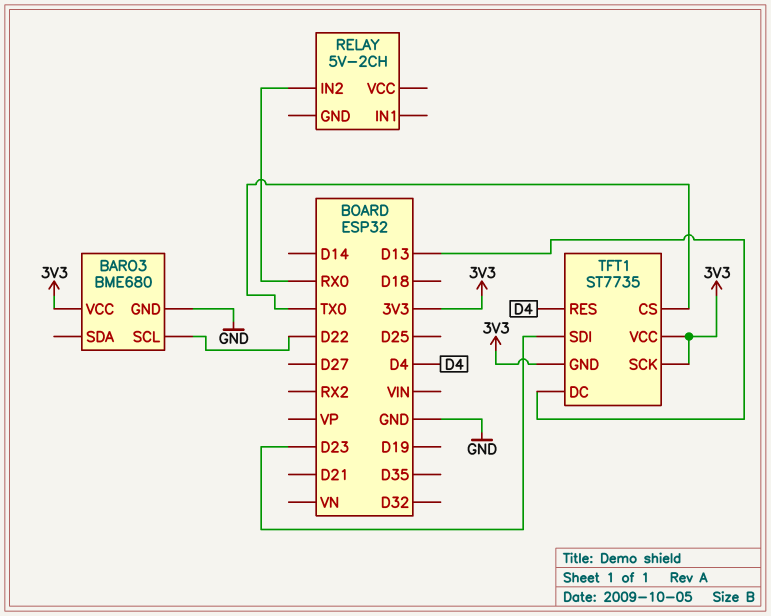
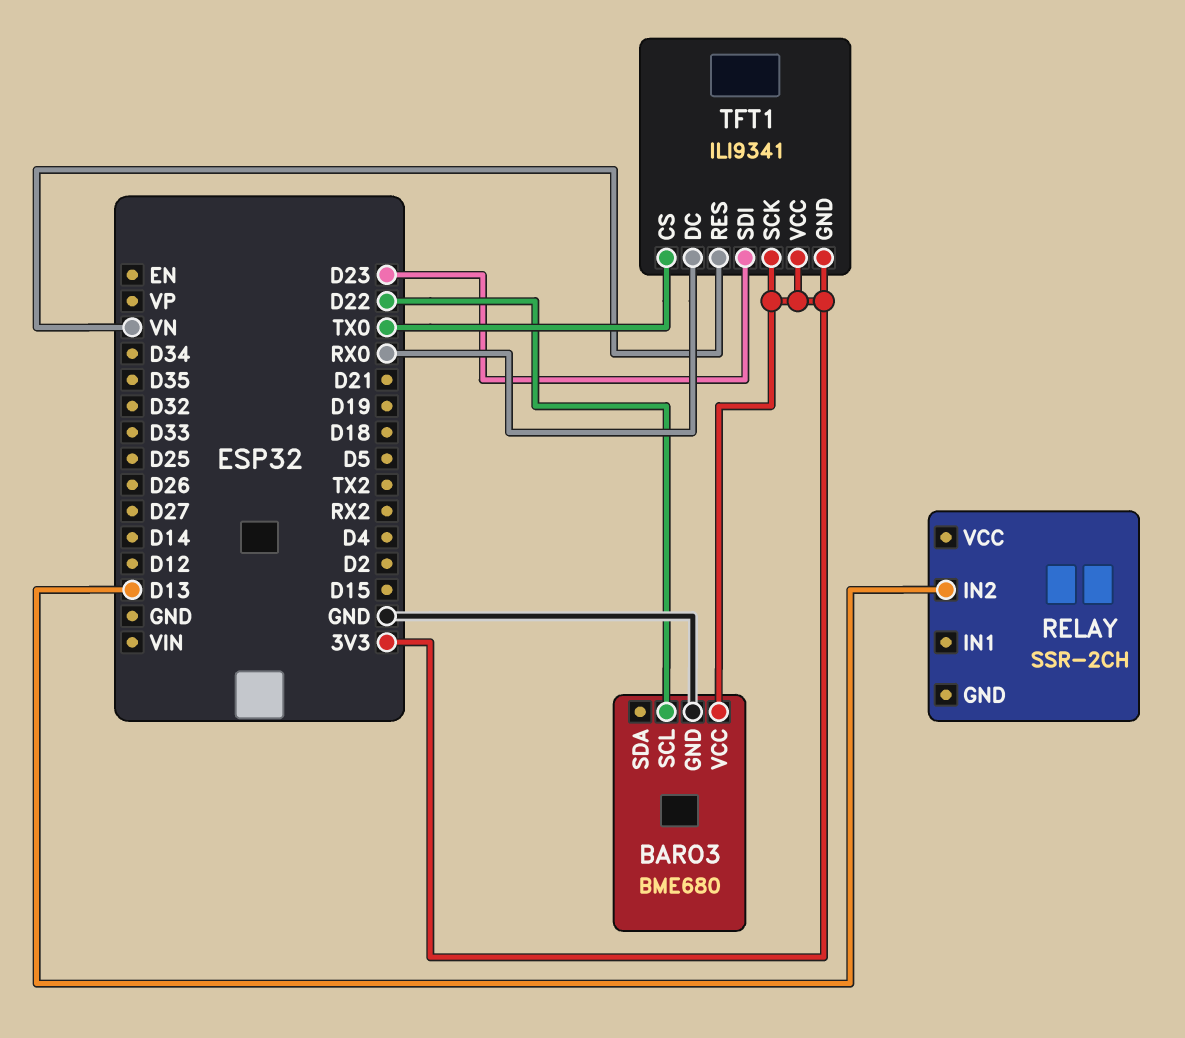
RELAY: 5V-2CH -> SSR-2CH
RELAY pin IN2: RX0 -> D13
TFT1: ST7735 -> ILI9341
TFT1 pin DC: D13 -> RX0
TFT1 pin RES: D4 -> VN

